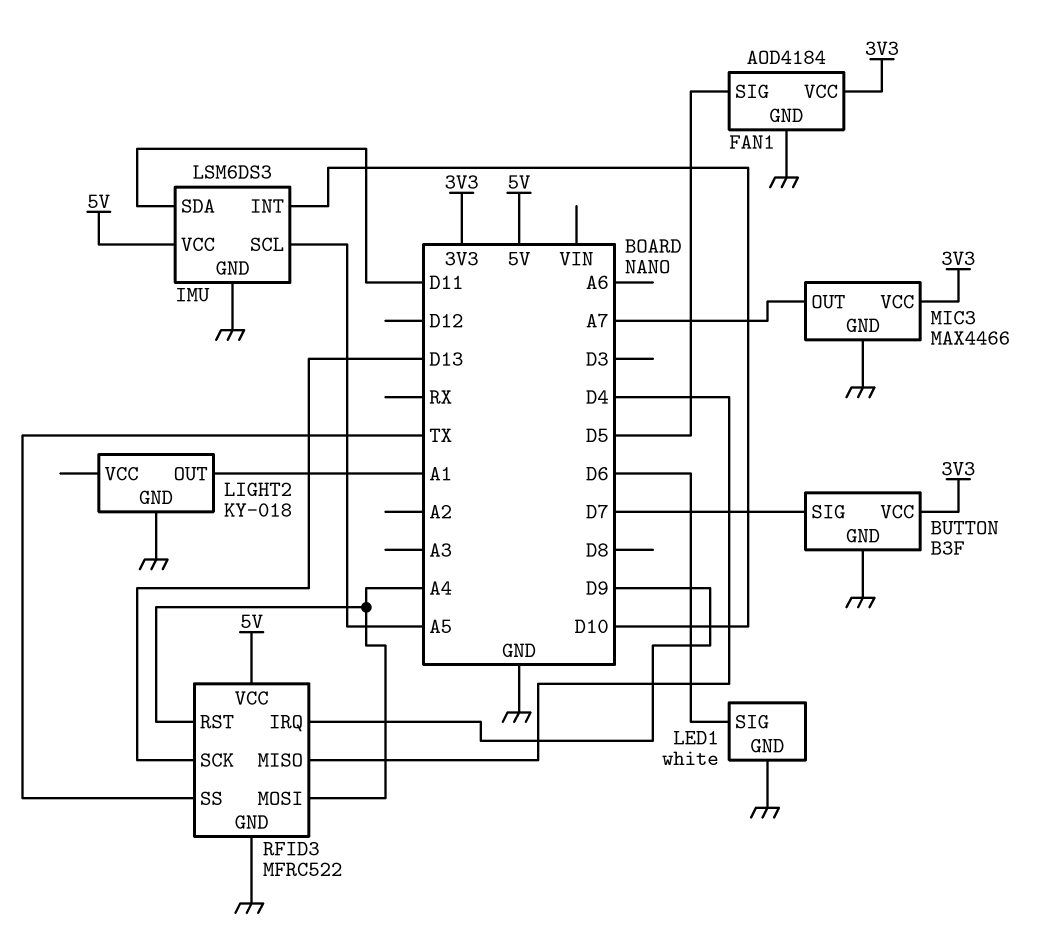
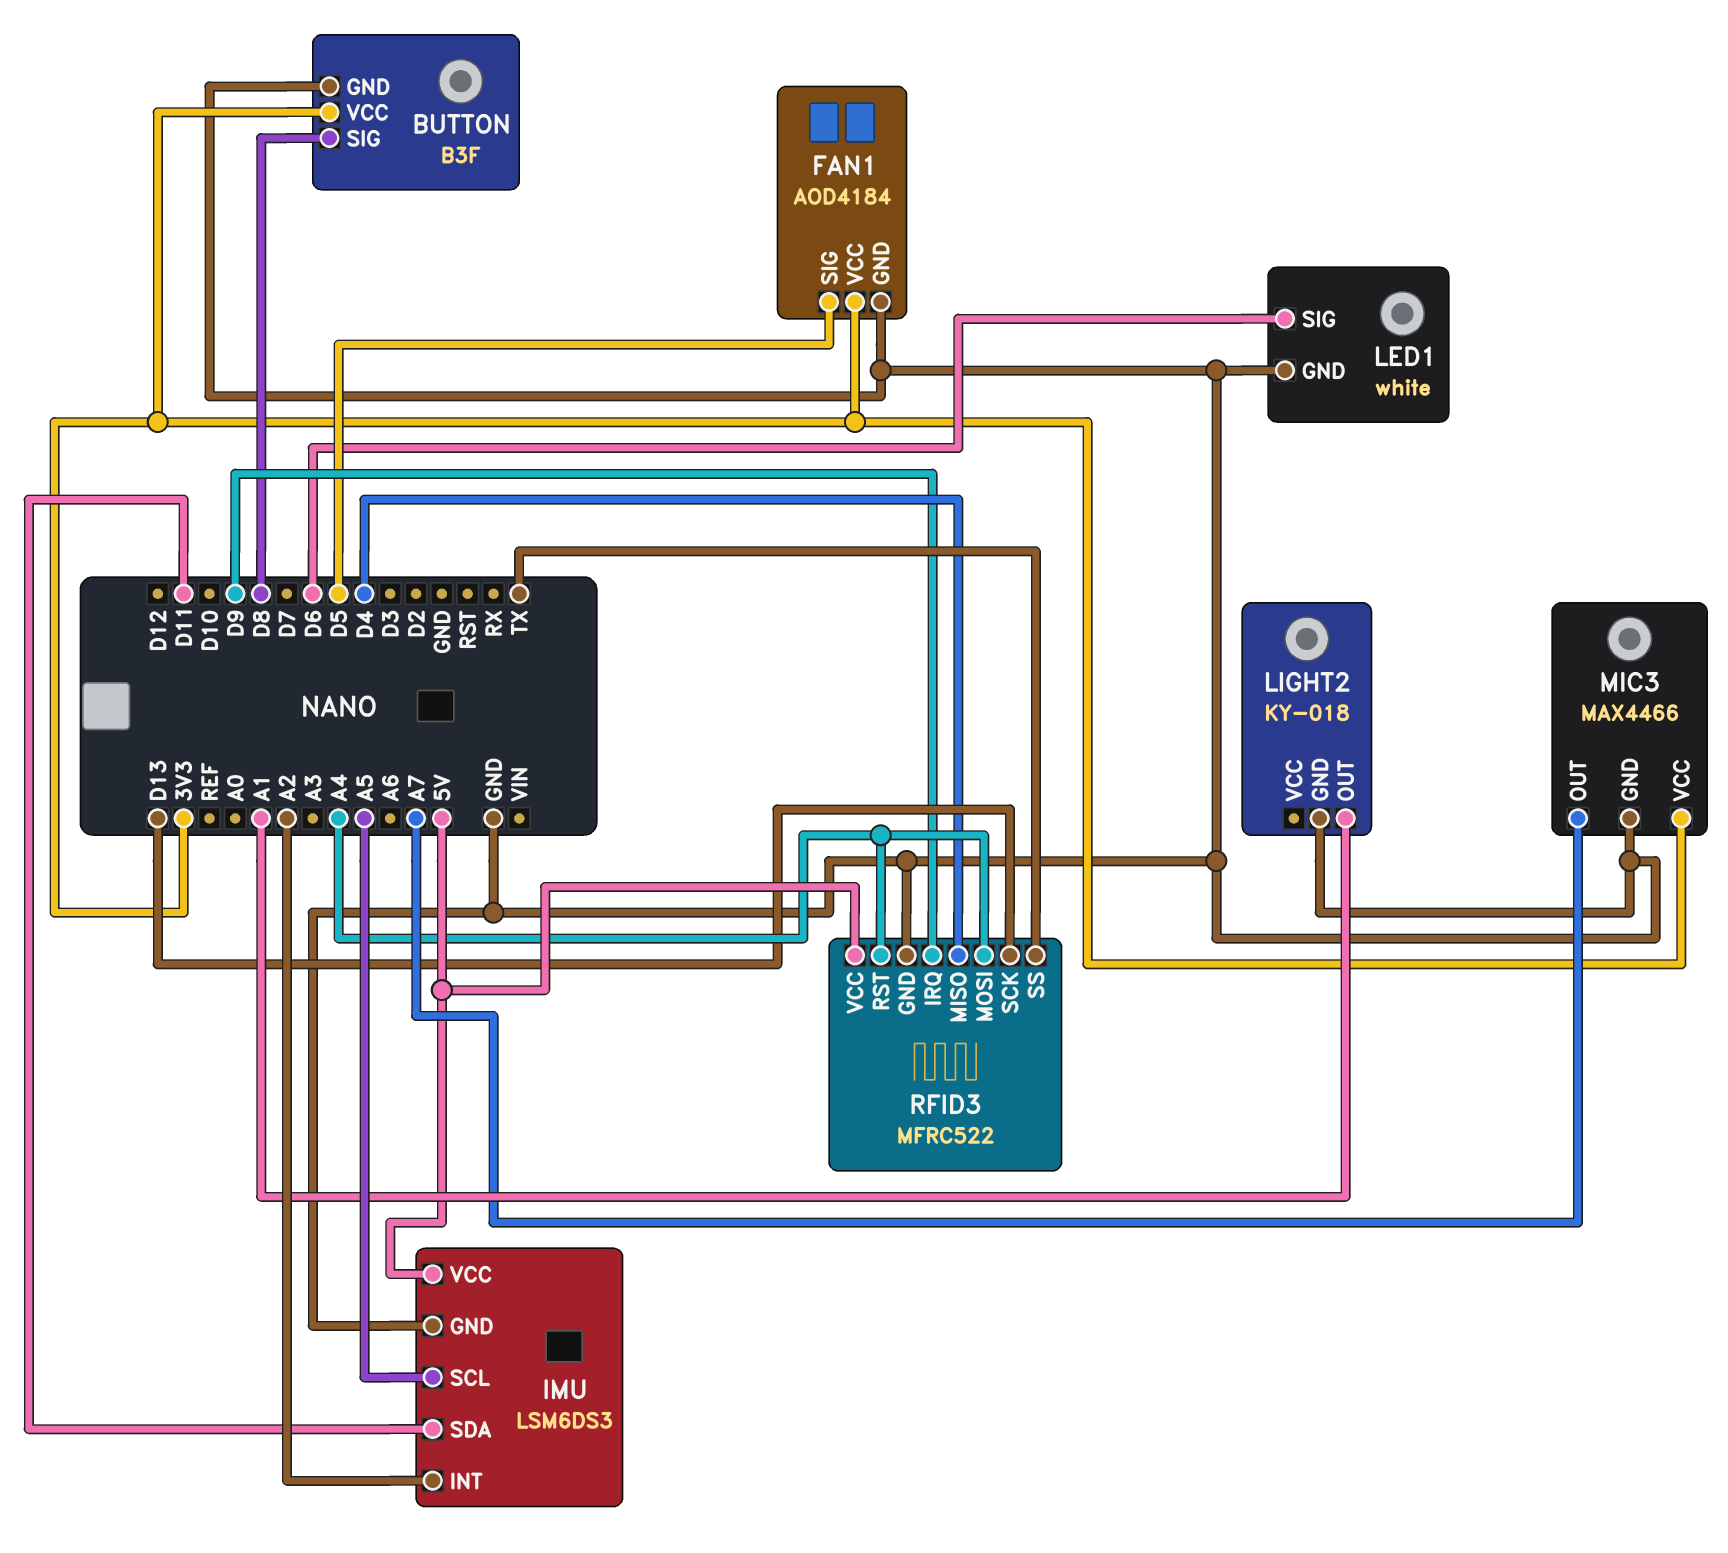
BUTTON pin SIG: D7 -> D8
IMU pin INT: D10 -> A2

